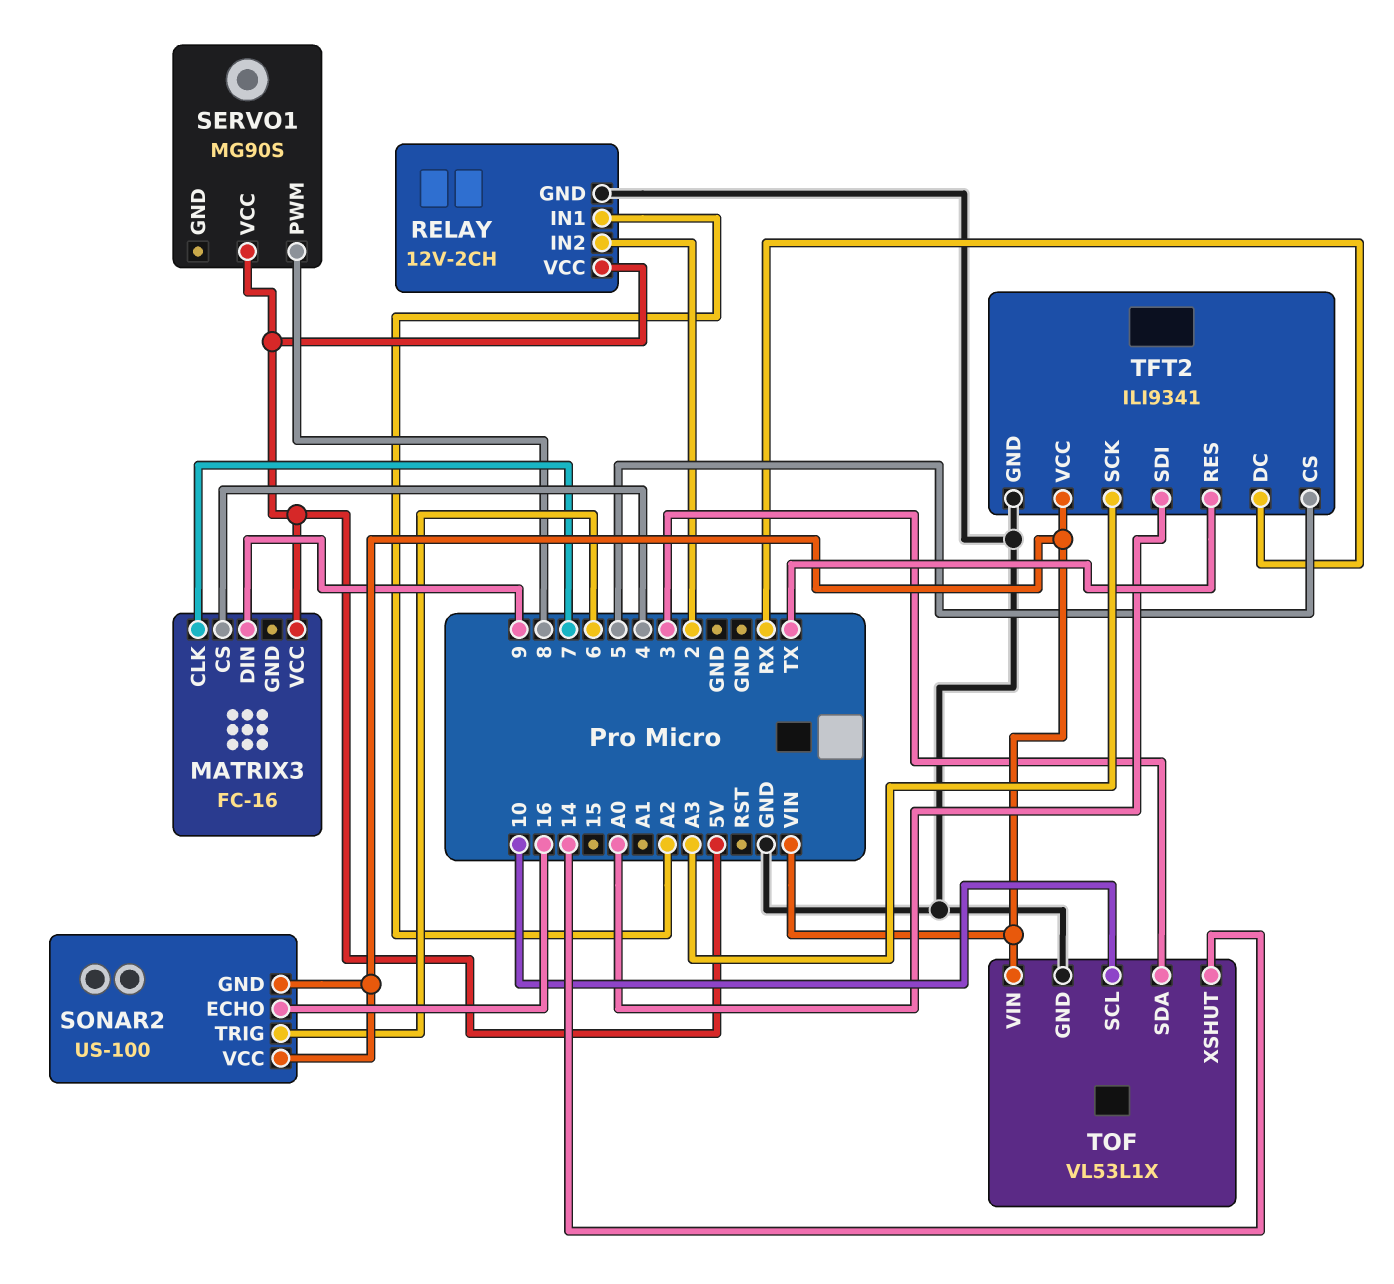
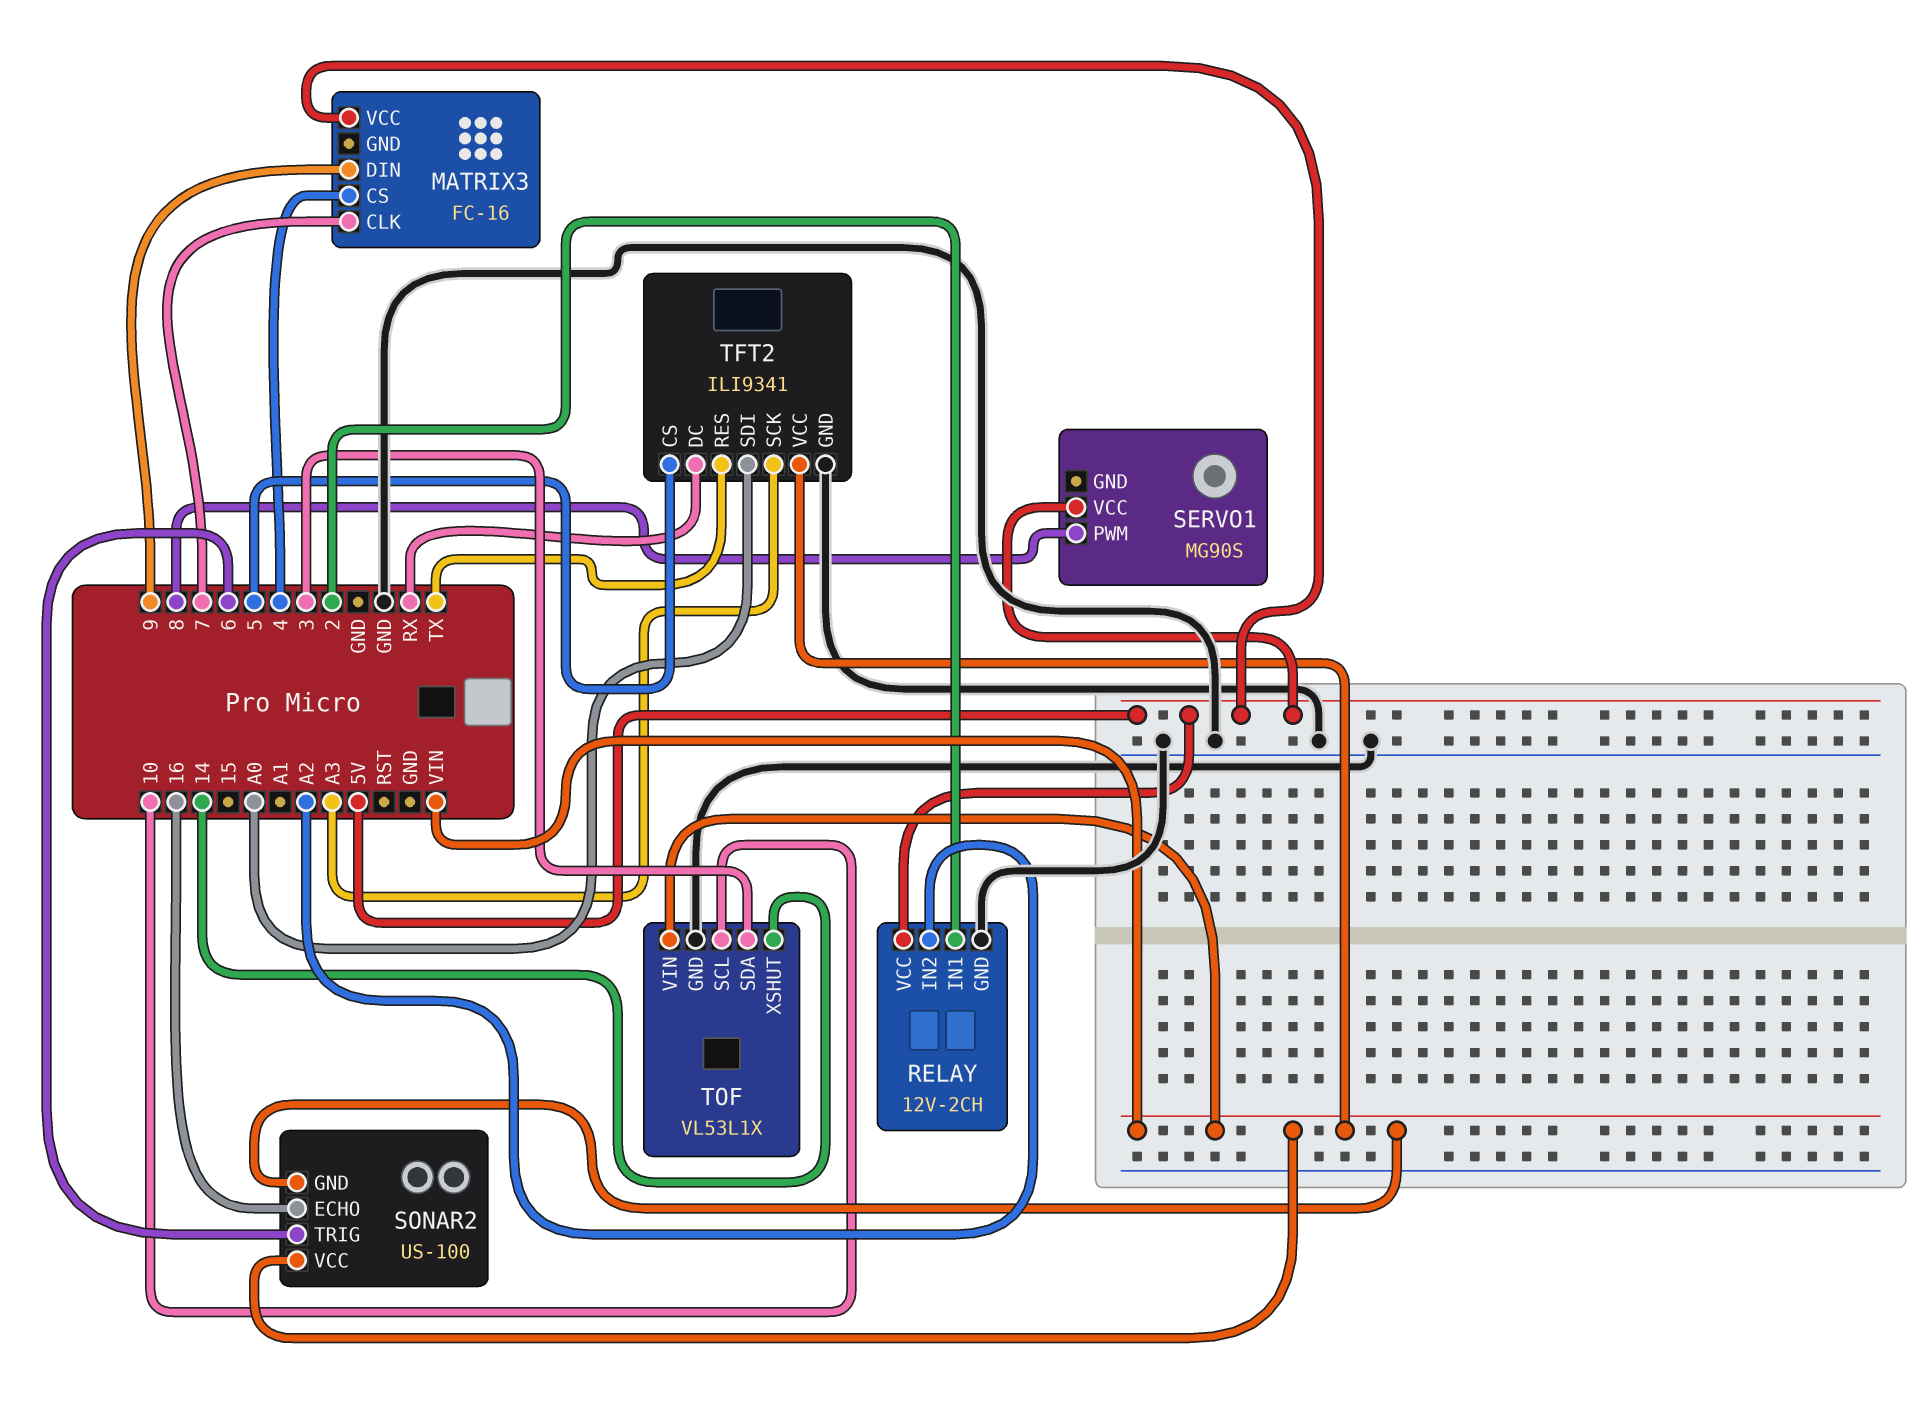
RELAY pin IN1: A2 -> 2
RELAY pin IN2: 2 -> A2

